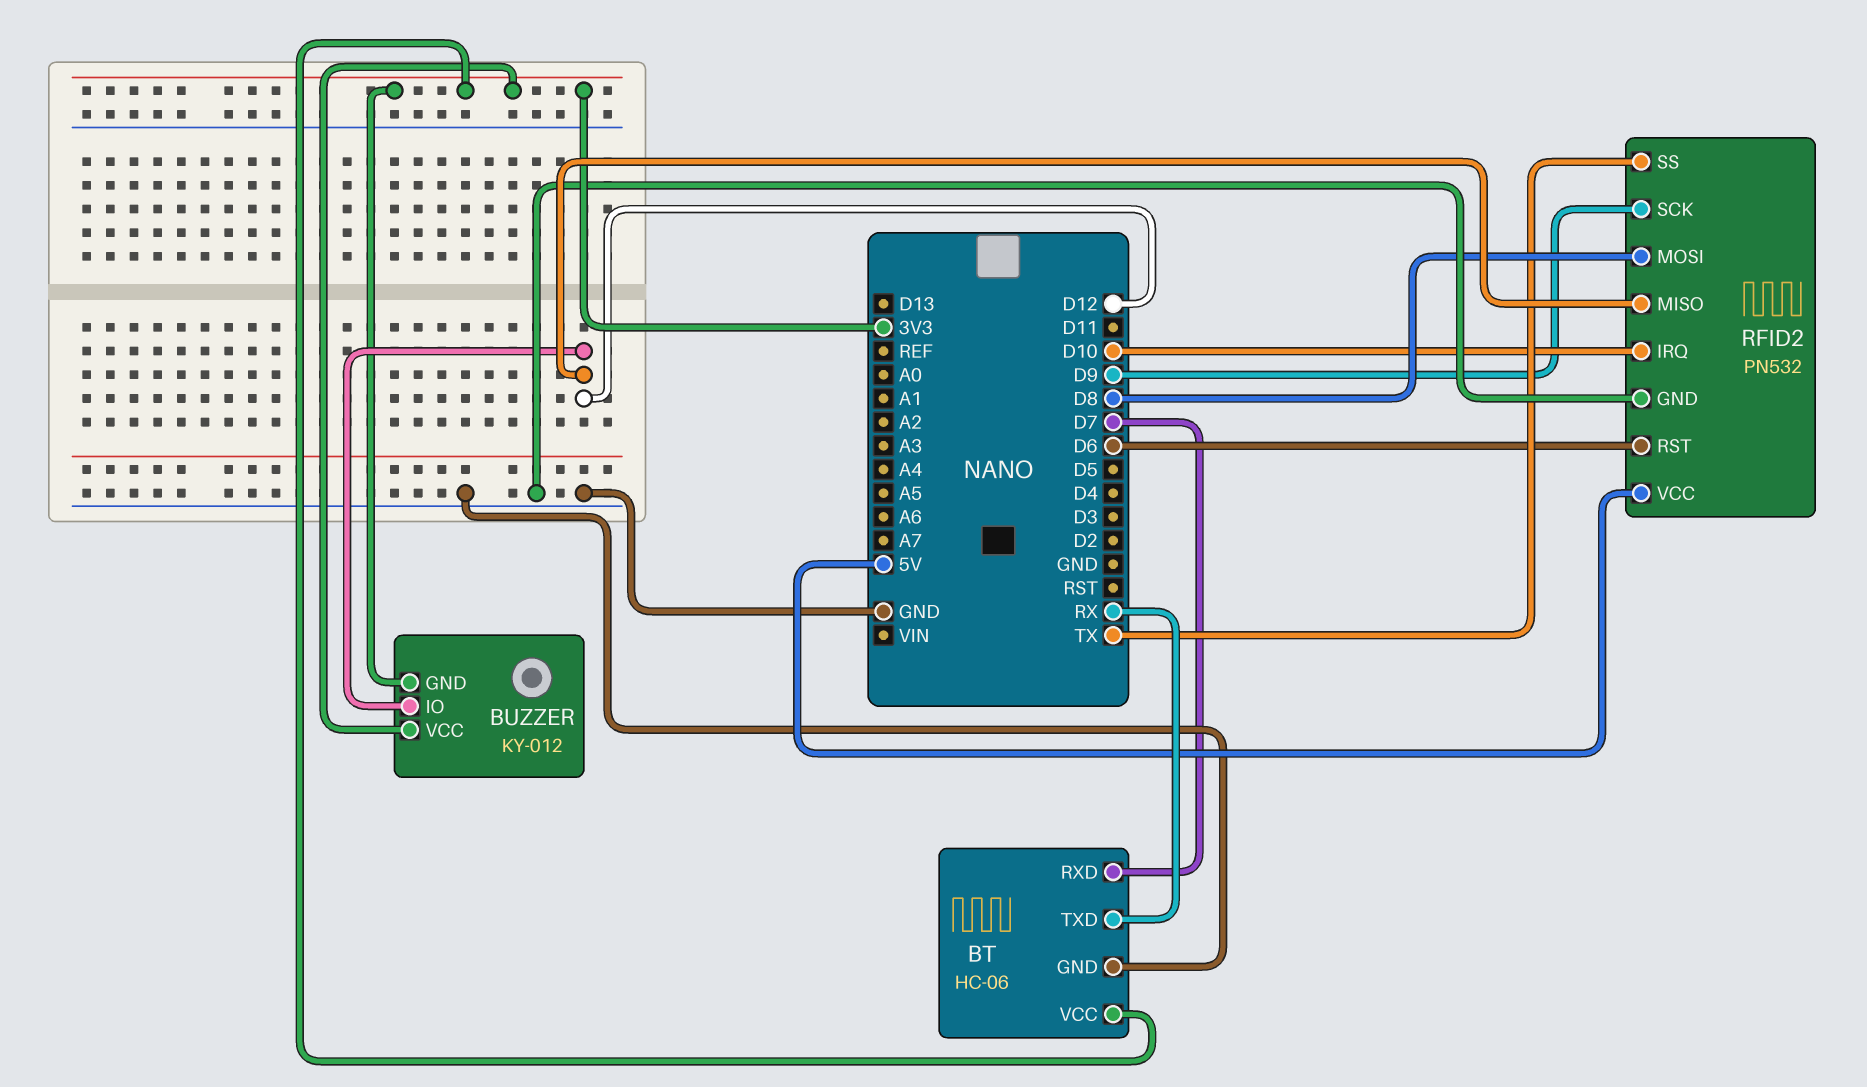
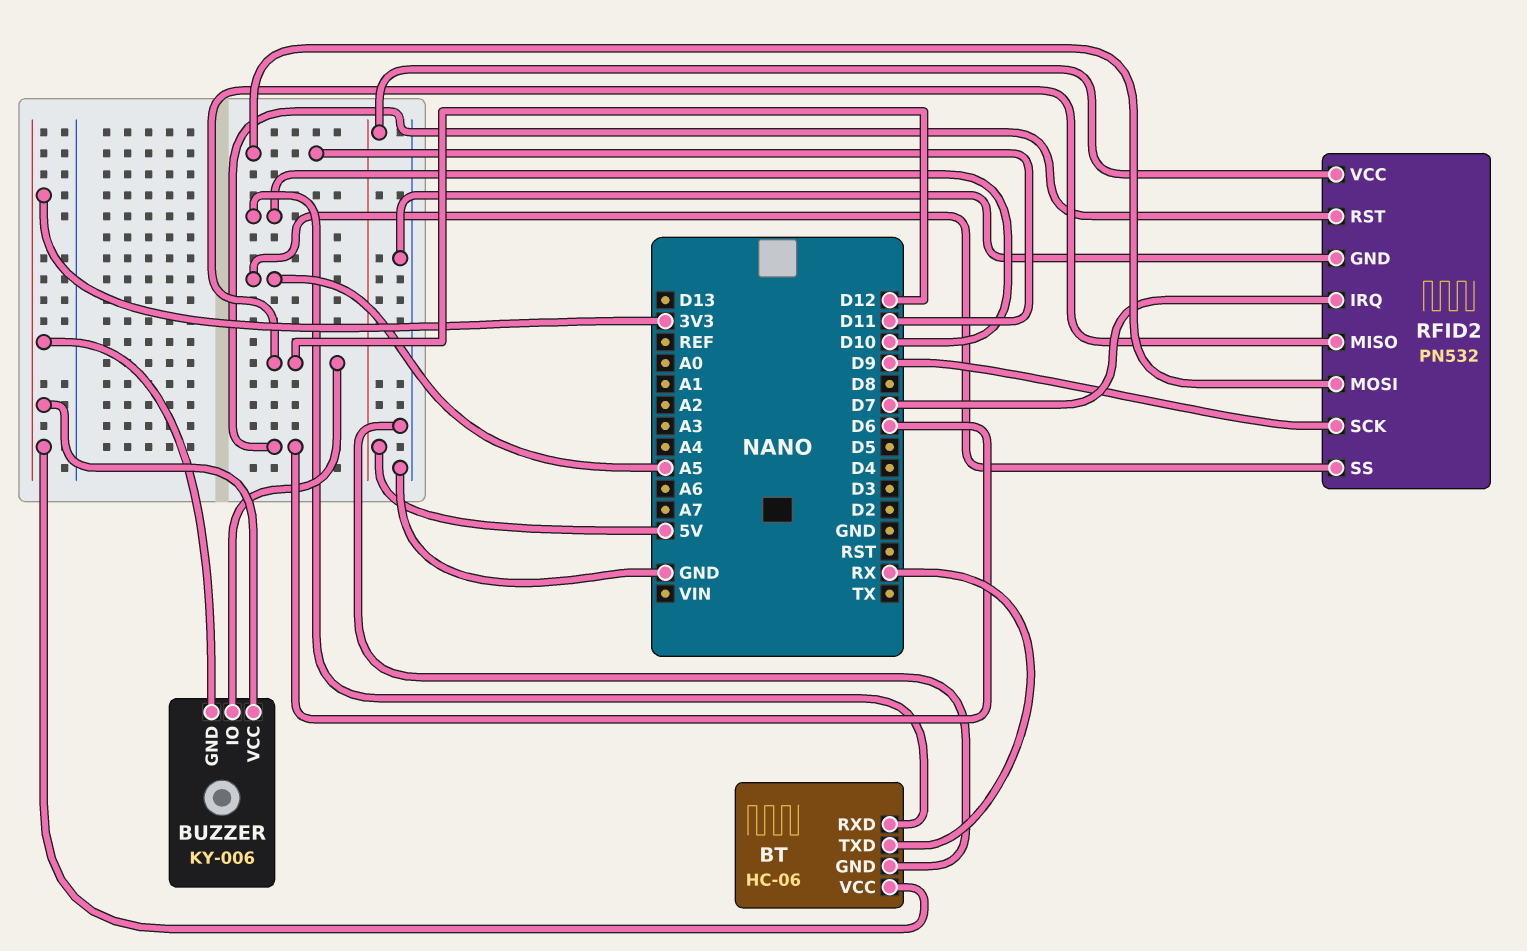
BT pin RXD: D7 -> D10
BUZZER: KY-012 -> KY-006
RFID2 pin IRQ: D10 -> D7
RFID2 pin MOSI: D8 -> D11
RFID2 pin SS: TX -> A5

